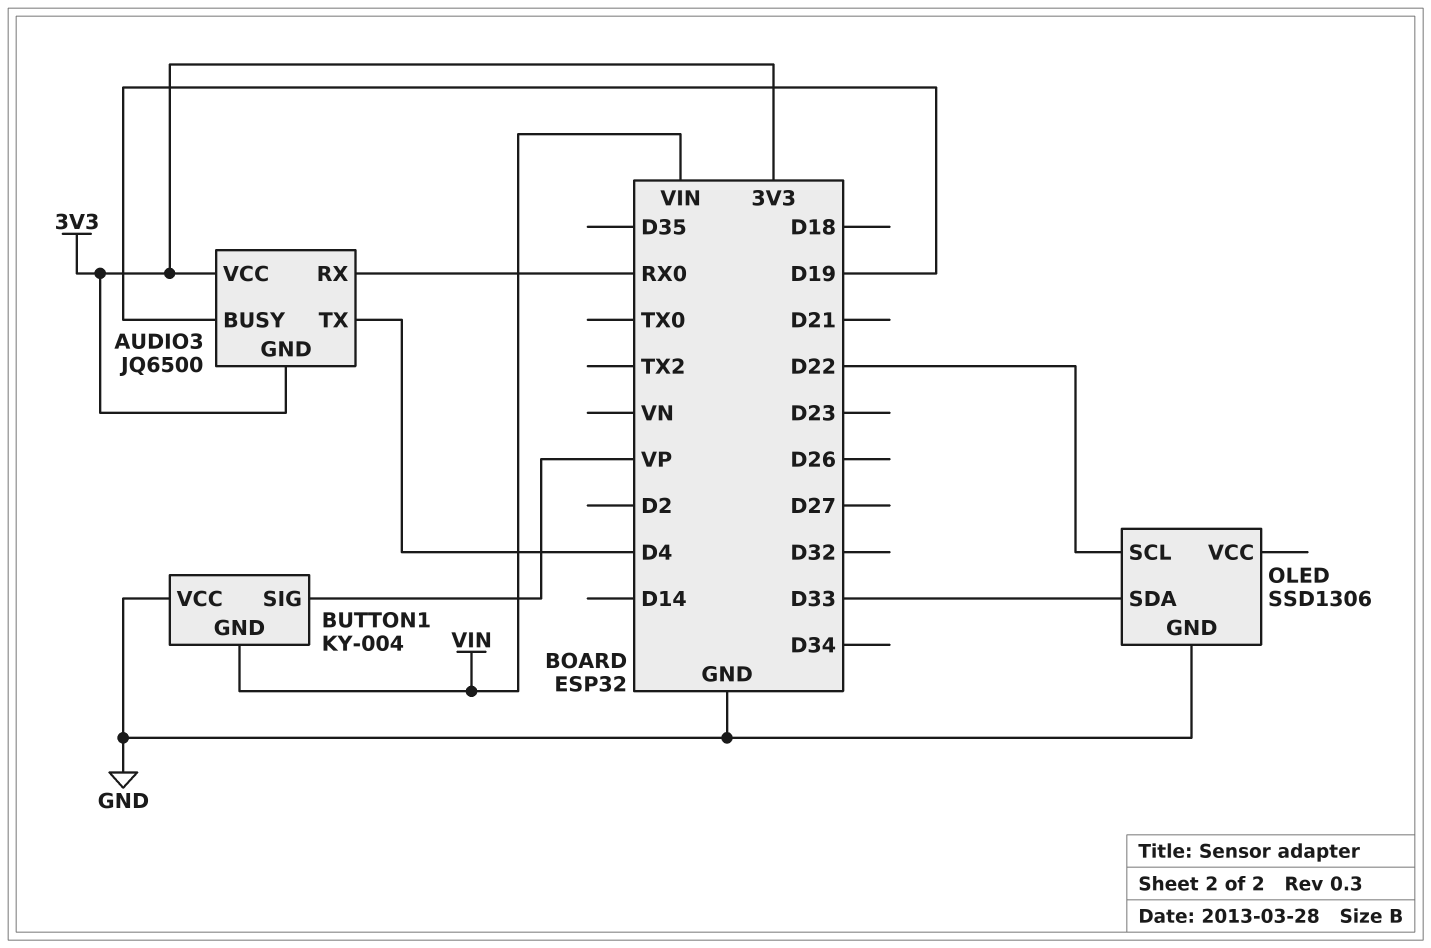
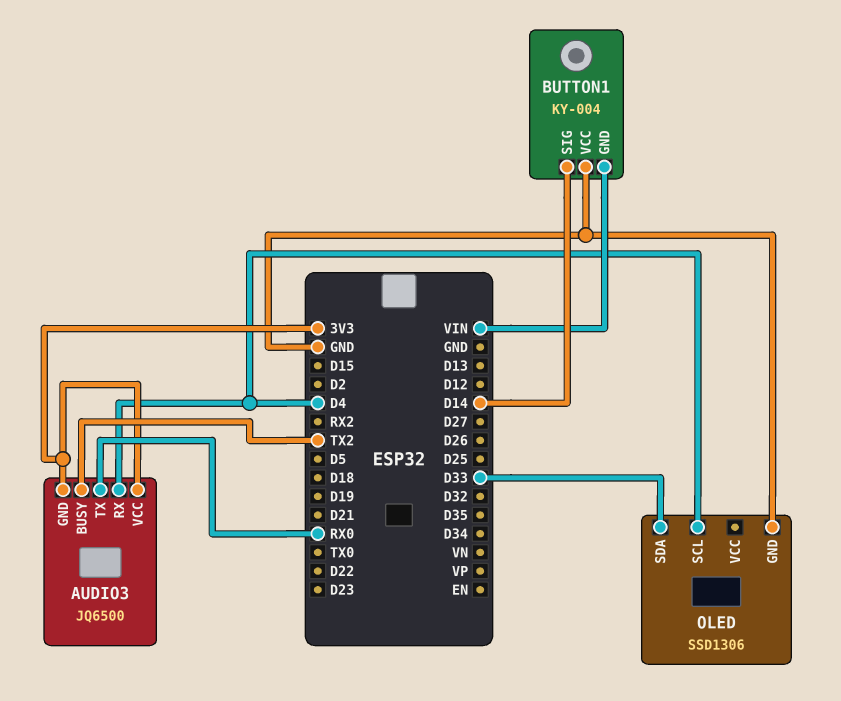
AUDIO3 pin BUSY: D19 -> TX2
AUDIO3 pin RX: RX0 -> D4
AUDIO3 pin TX: D4 -> RX0
BUTTON1 pin SIG: VP -> D14
OLED pin SCL: D22 -> D4

